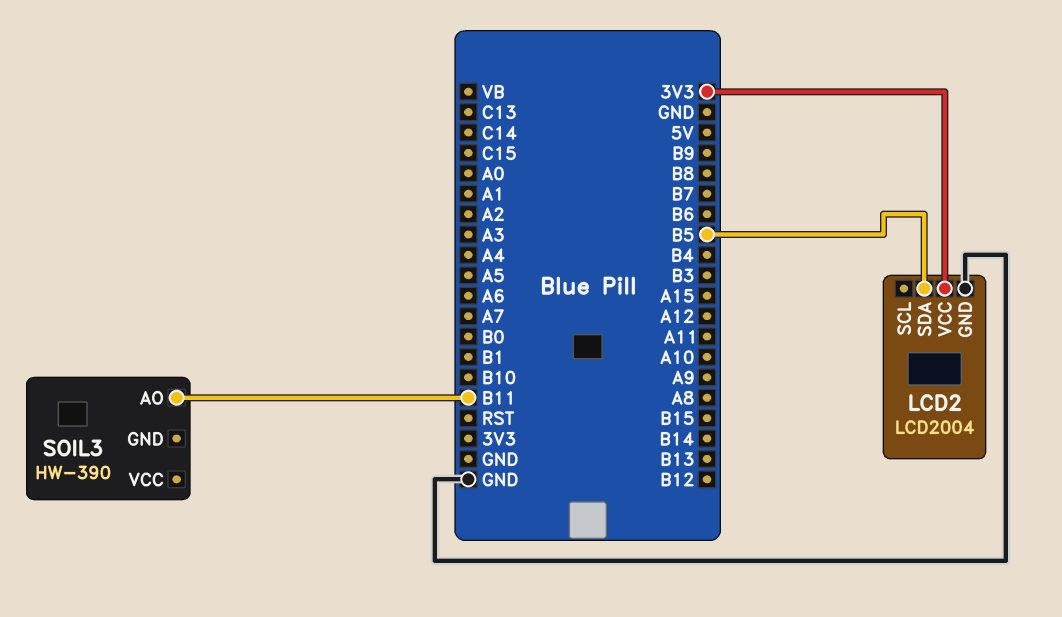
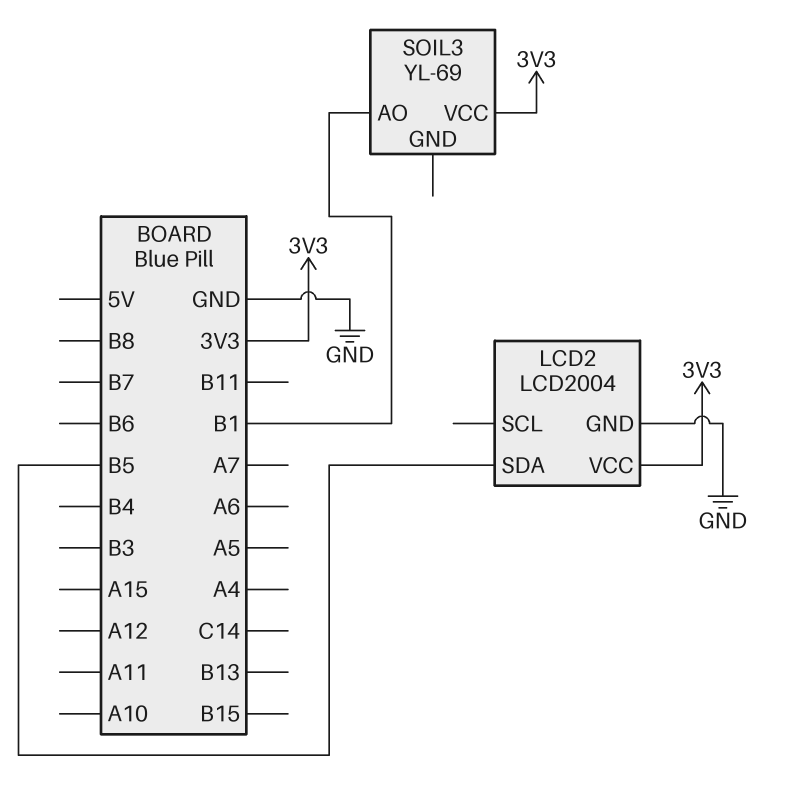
SOIL3: HW-390 -> YL-69
SOIL3 pin AO: B11 -> B1
SOIL3 pin VCC: none -> 3V3

